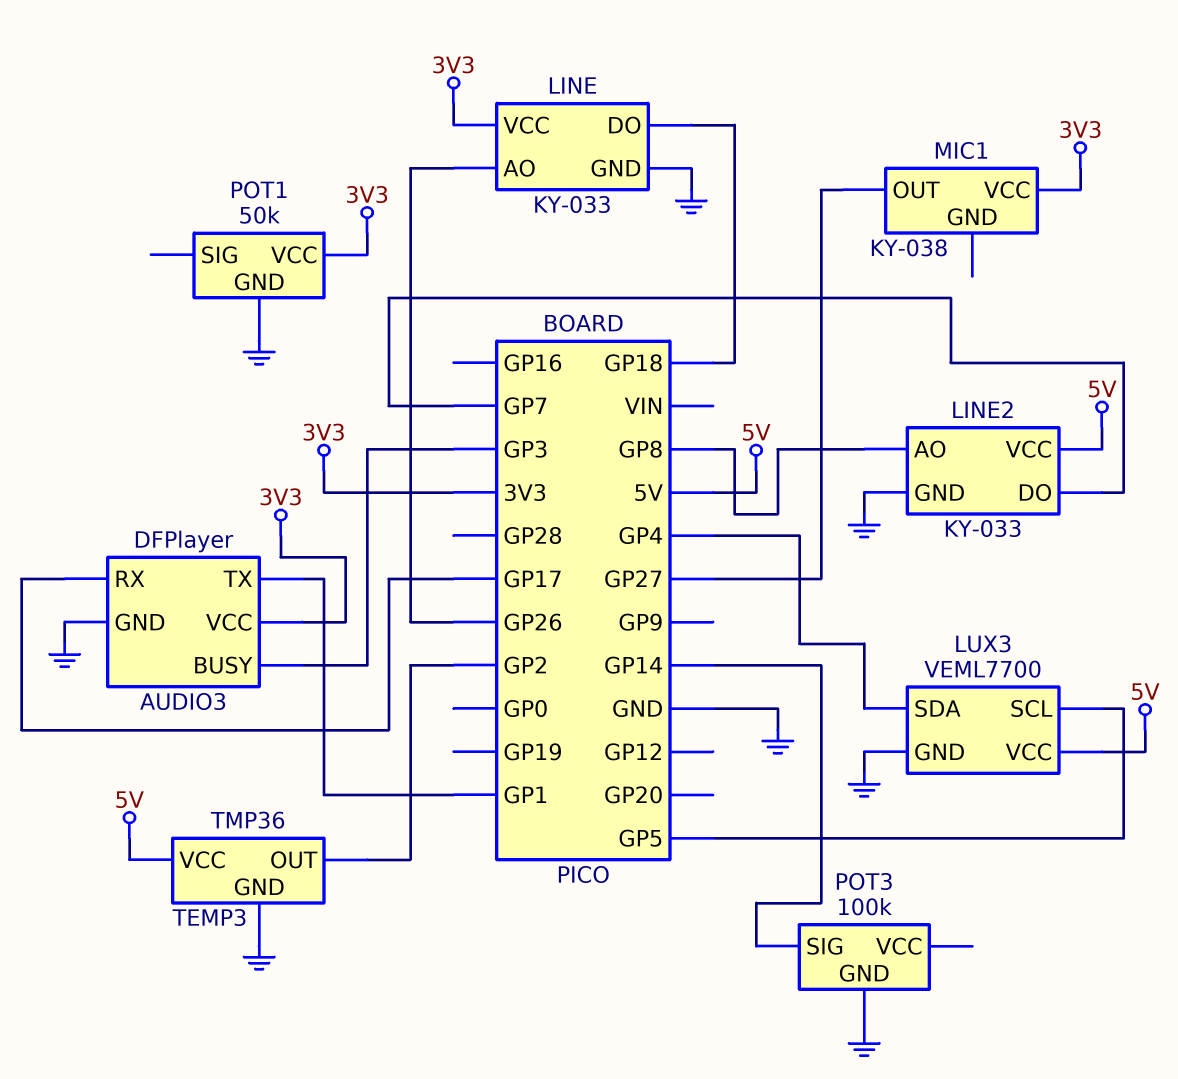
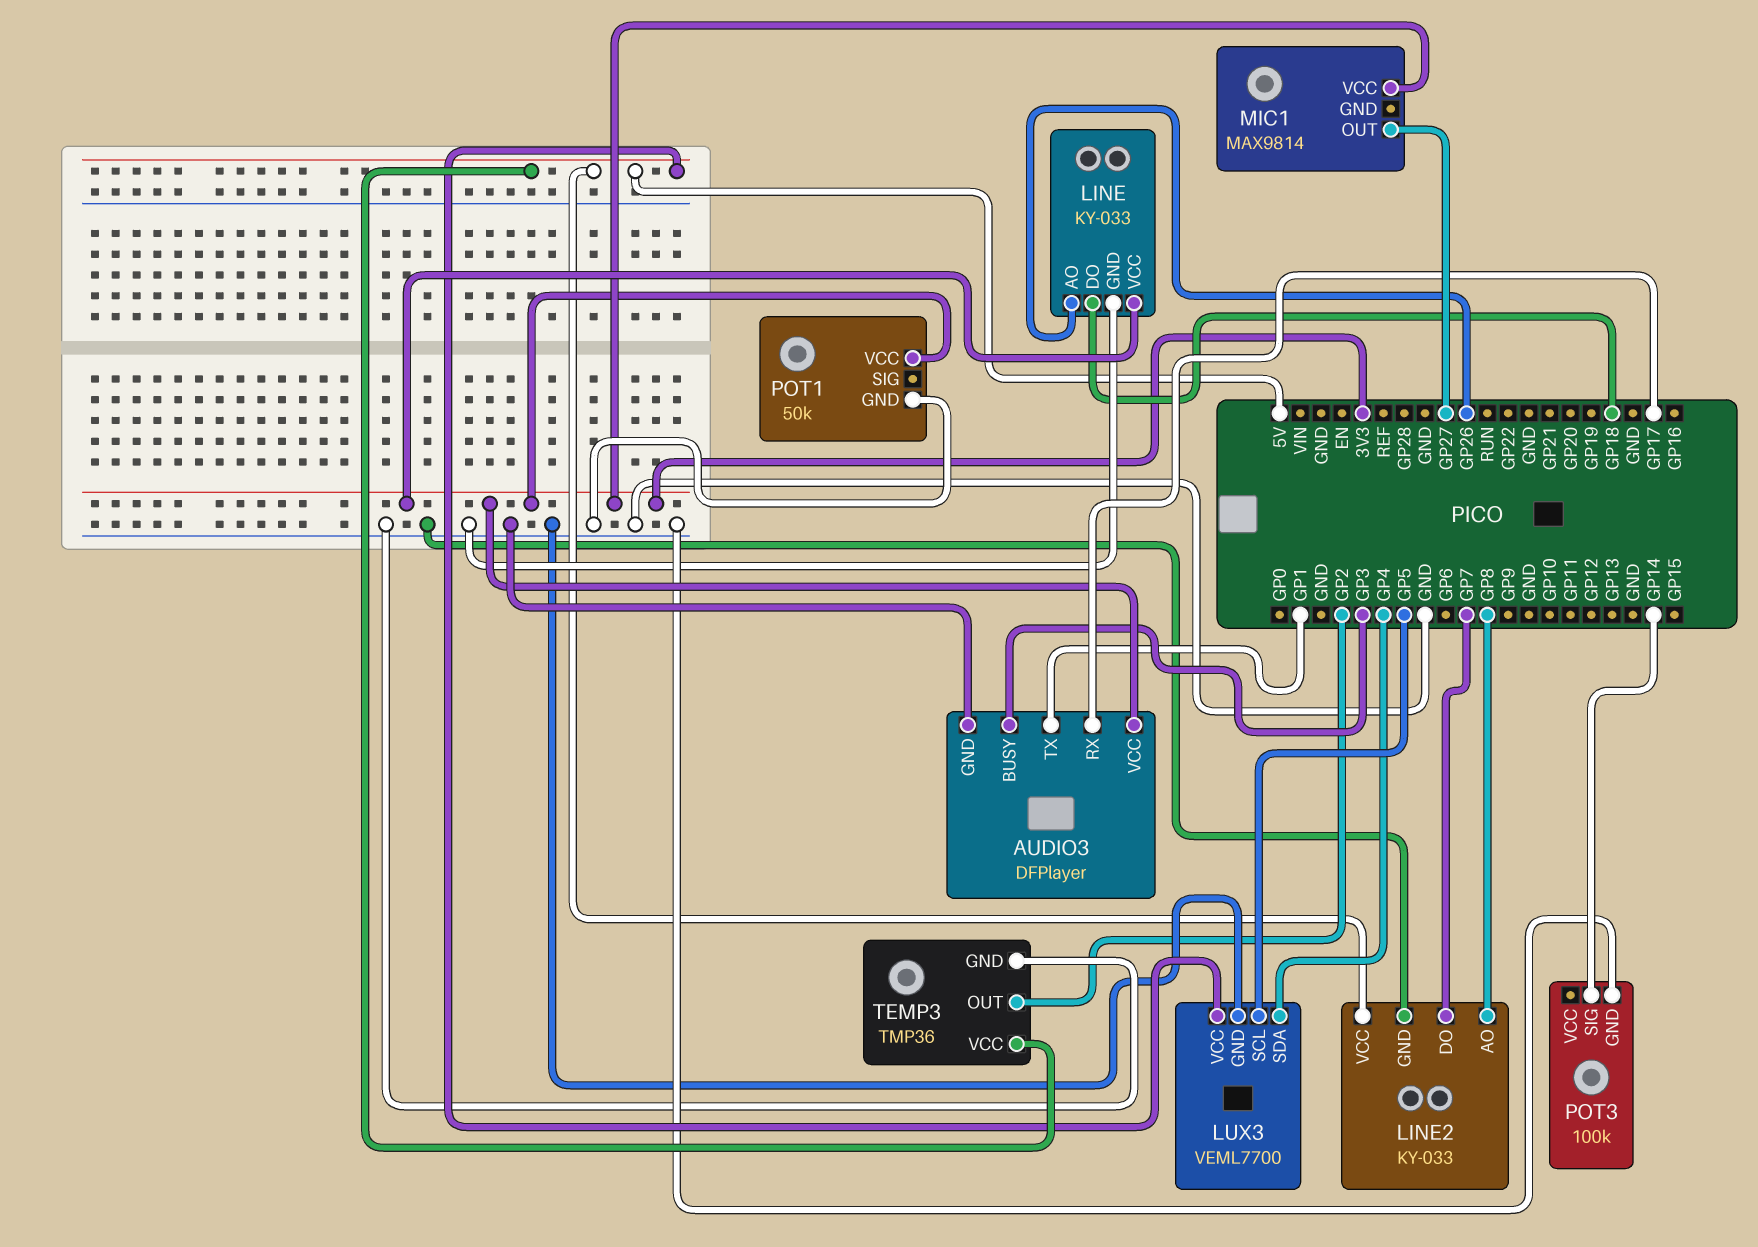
MIC1: KY-038 -> MAX9814

